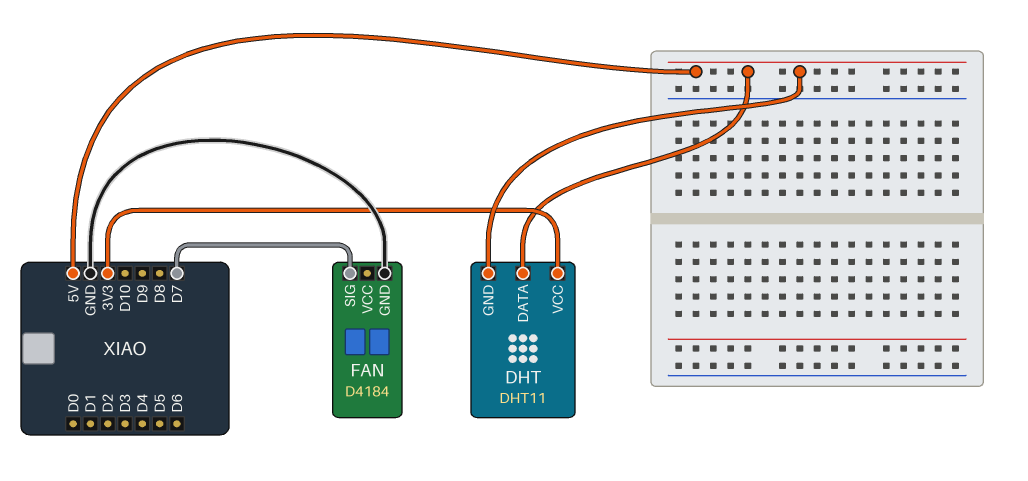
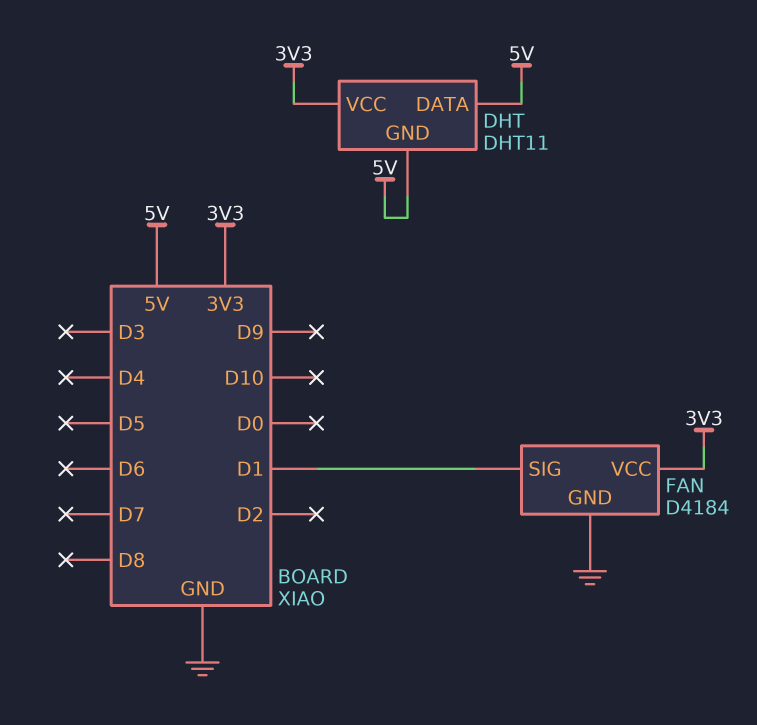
FAN pin SIG: D7 -> D1
FAN pin VCC: none -> 3V3

